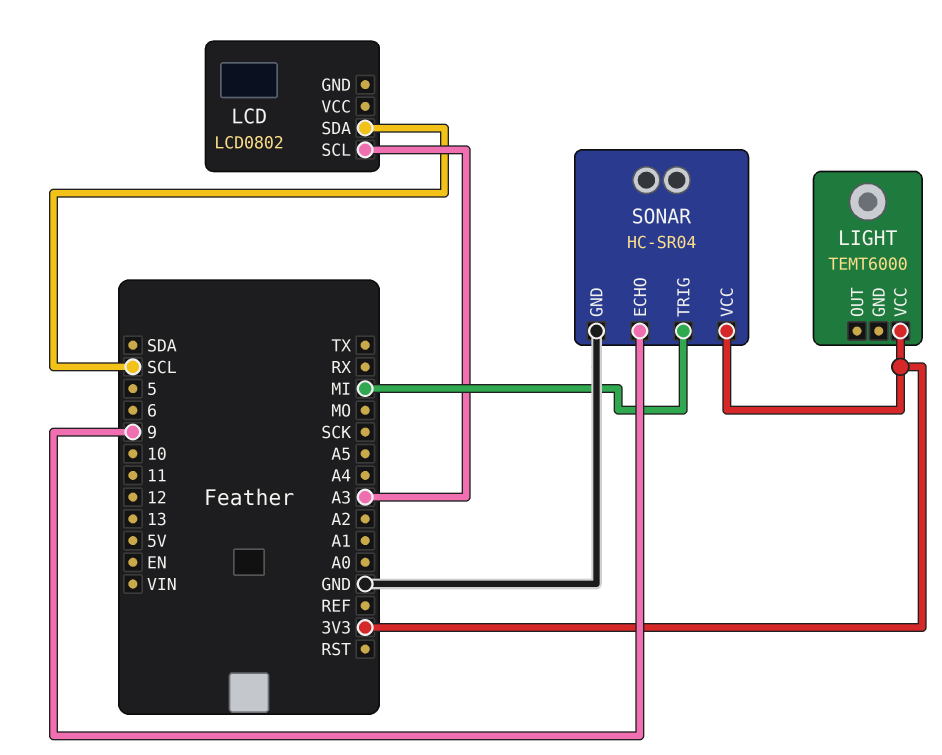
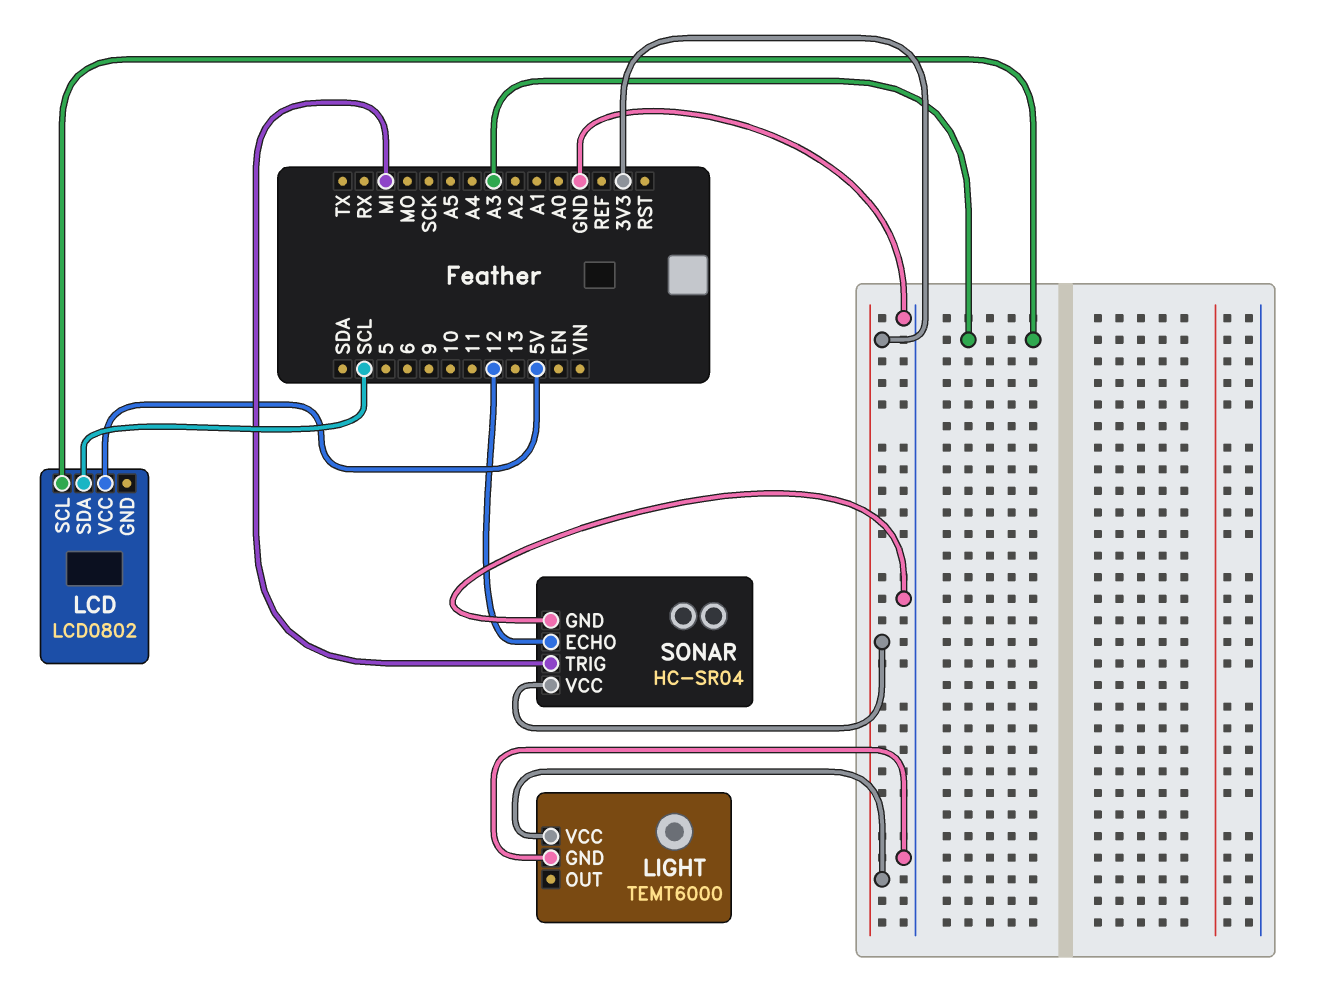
LCD pin VCC: none -> 5V
LIGHT pin GND: none -> GND
SONAR pin ECHO: 9 -> 12

